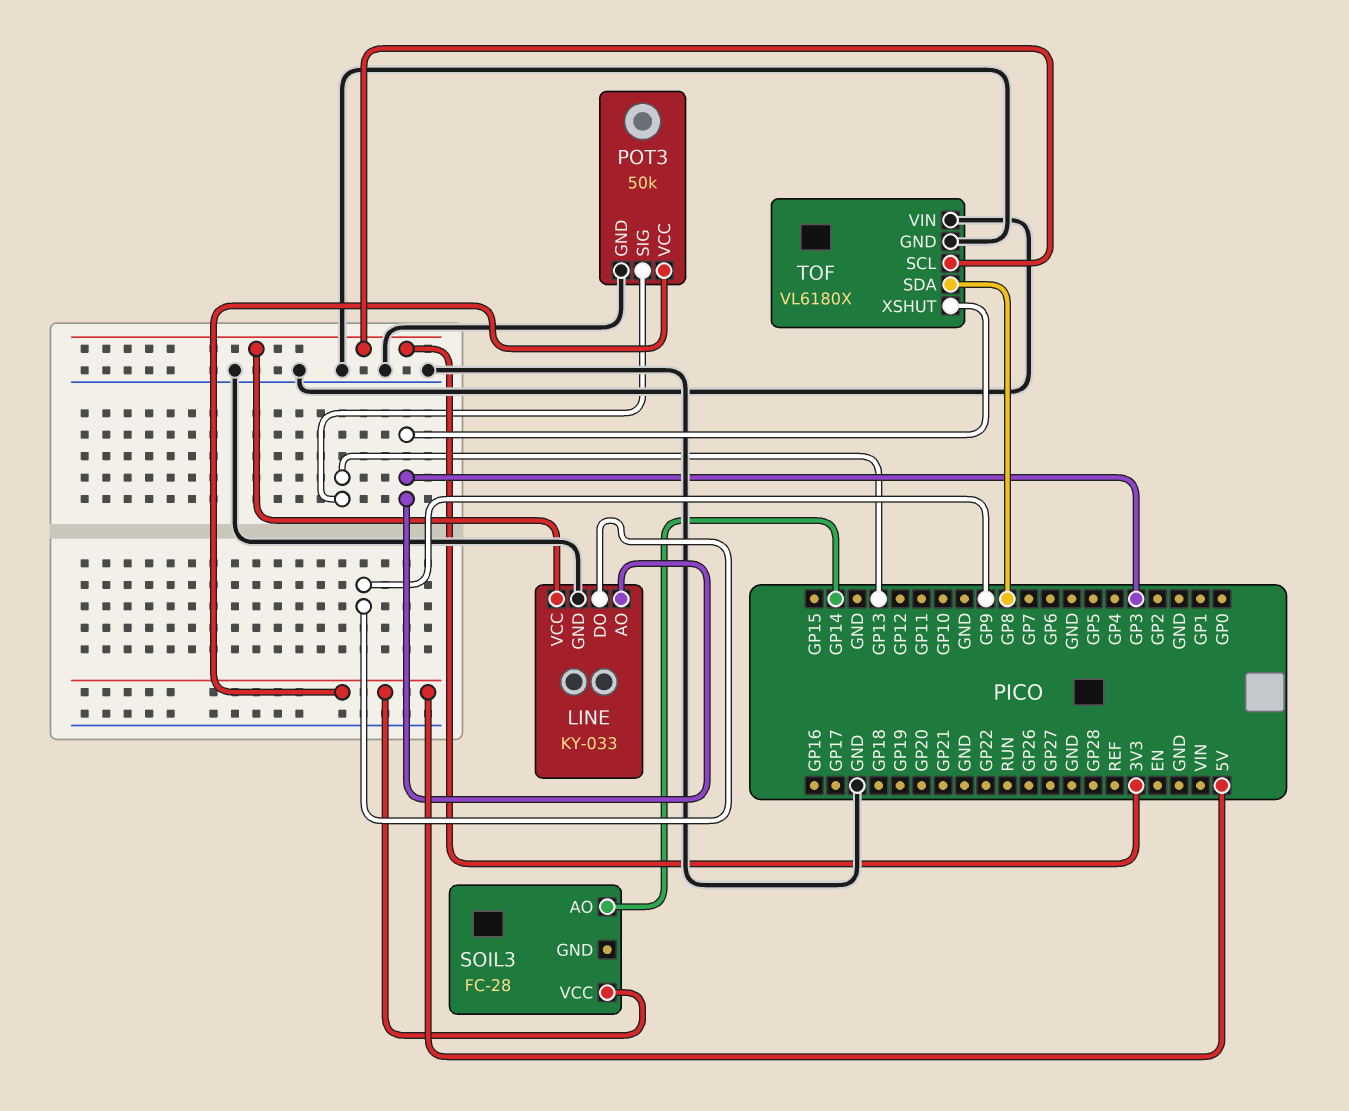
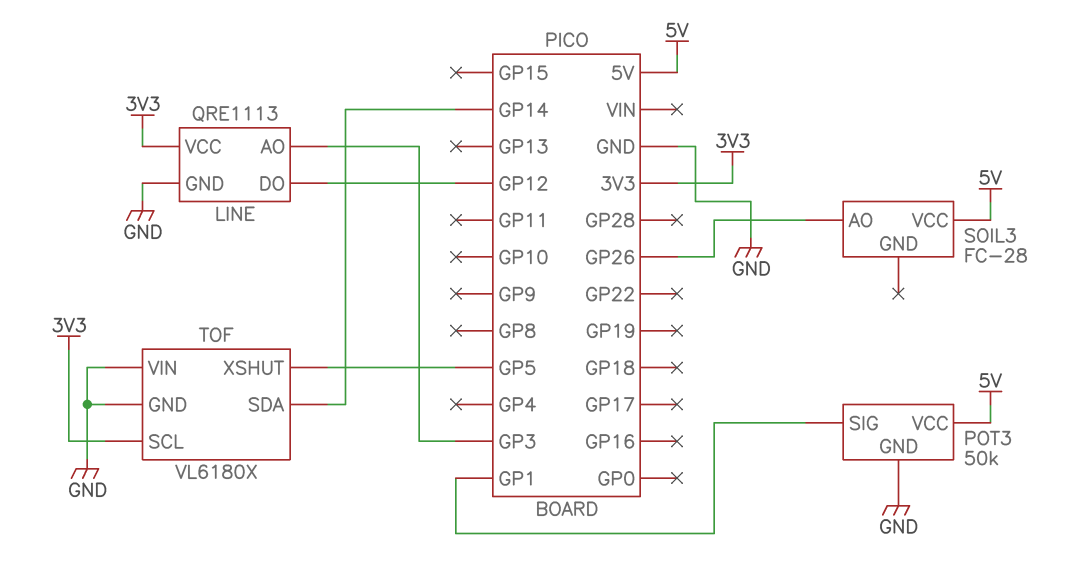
LINE: KY-033 -> QRE1113
LINE pin DO: GP9 -> GP12
POT3 pin SIG: GP13 -> GP1
SOIL3 pin AO: GP14 -> GP26
TOF pin SDA: GP8 -> GP14
TOF pin XSHUT: GP3 -> GP5

